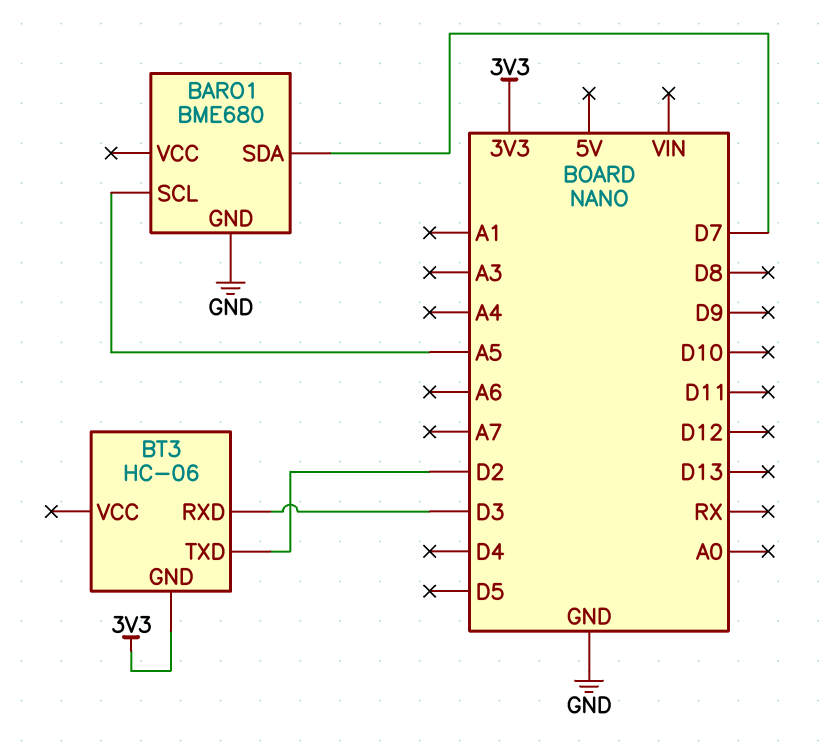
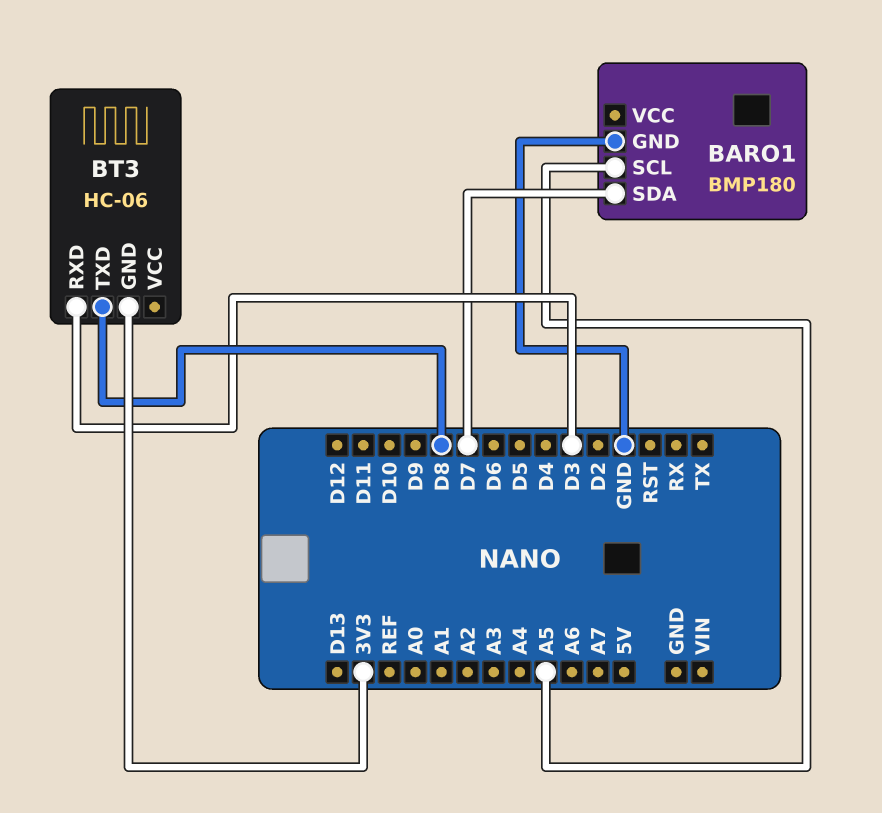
BARO1: BME680 -> BMP180
BT3 pin TXD: D2 -> D8

